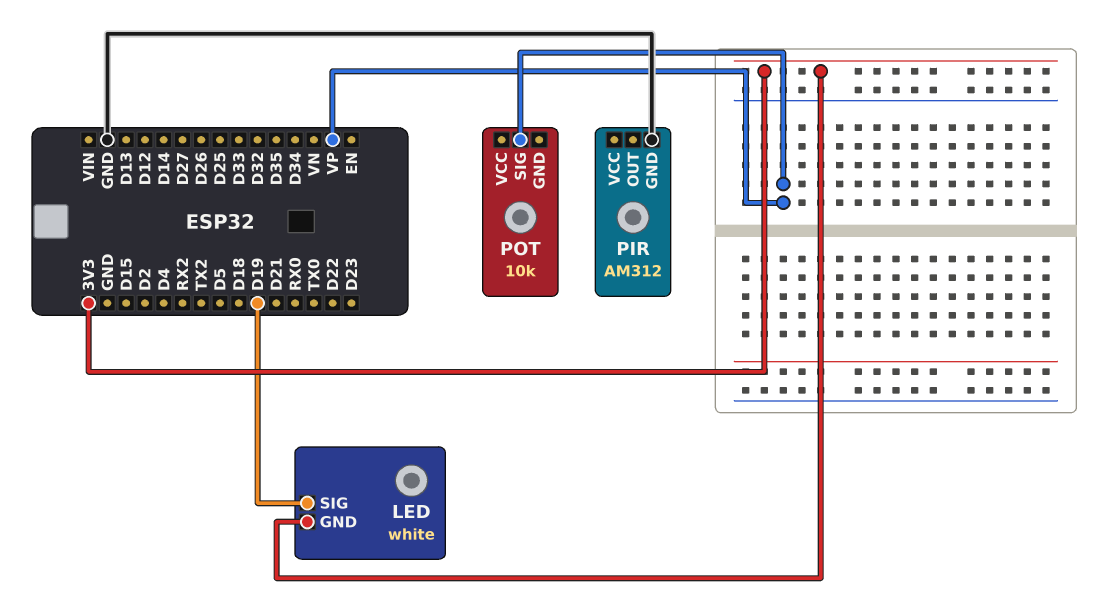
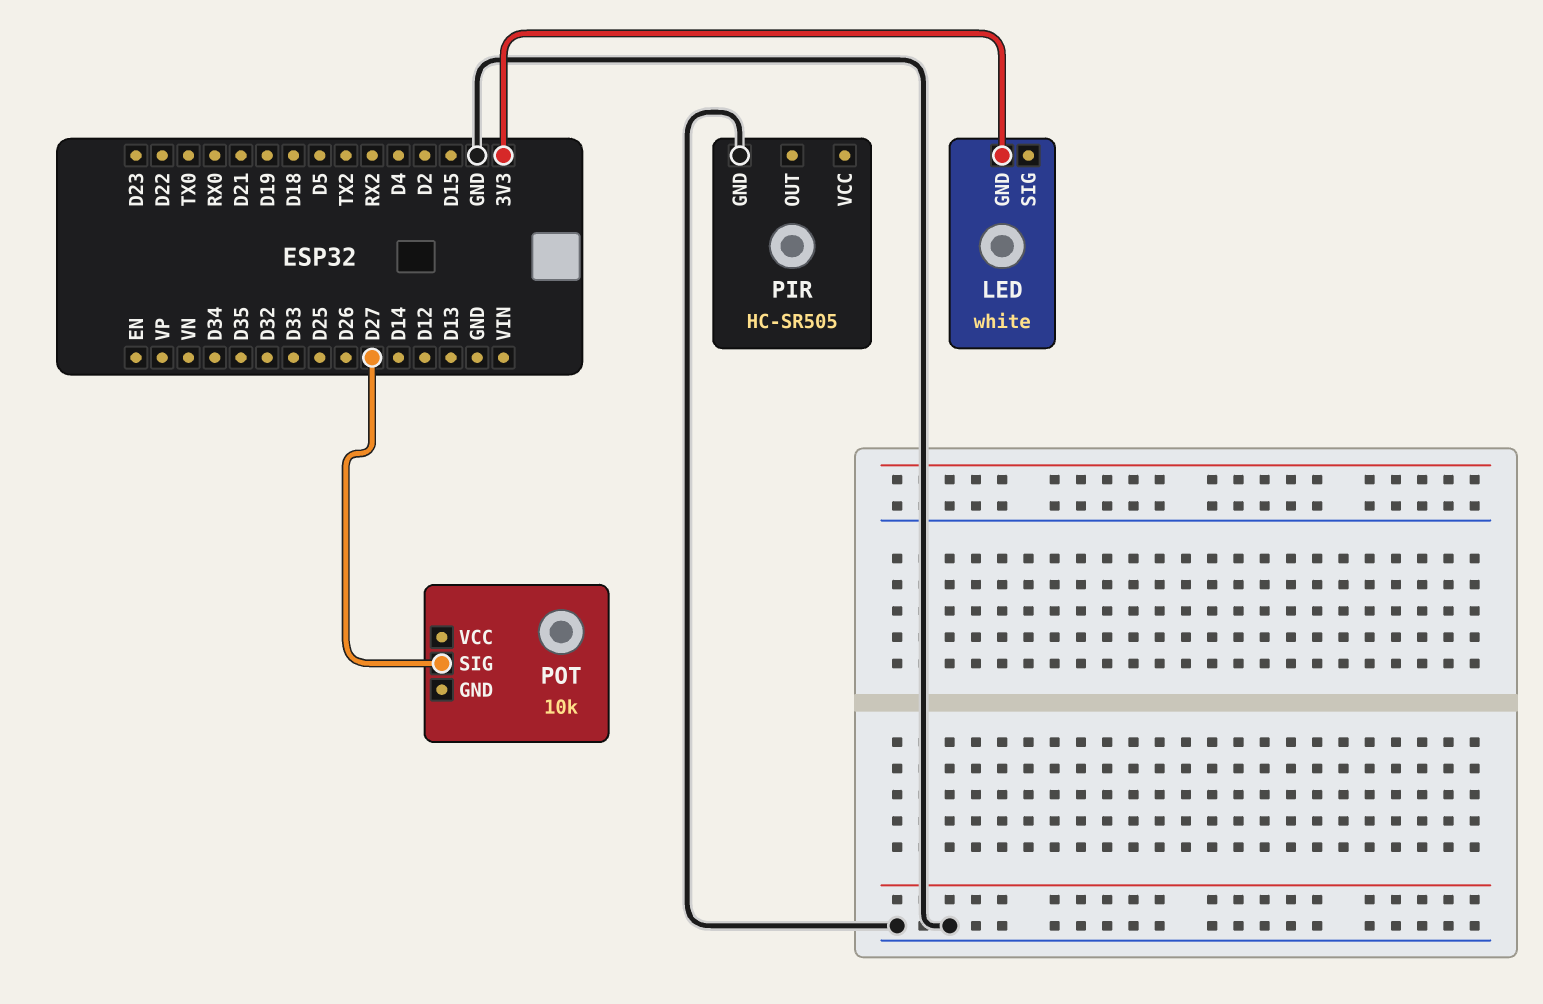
LED pin SIG: D19 -> none
PIR: AM312 -> HC-SR505
POT pin SIG: VP -> D27

